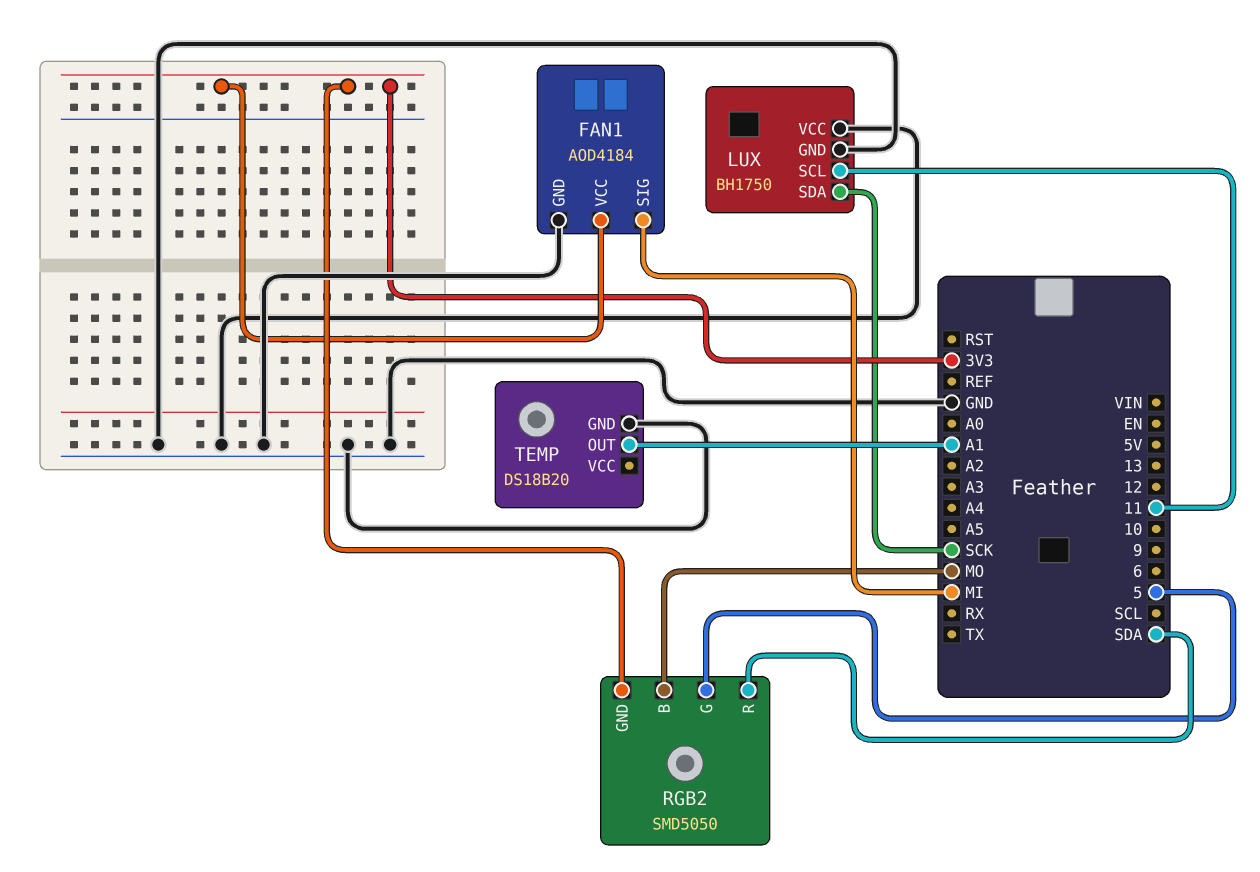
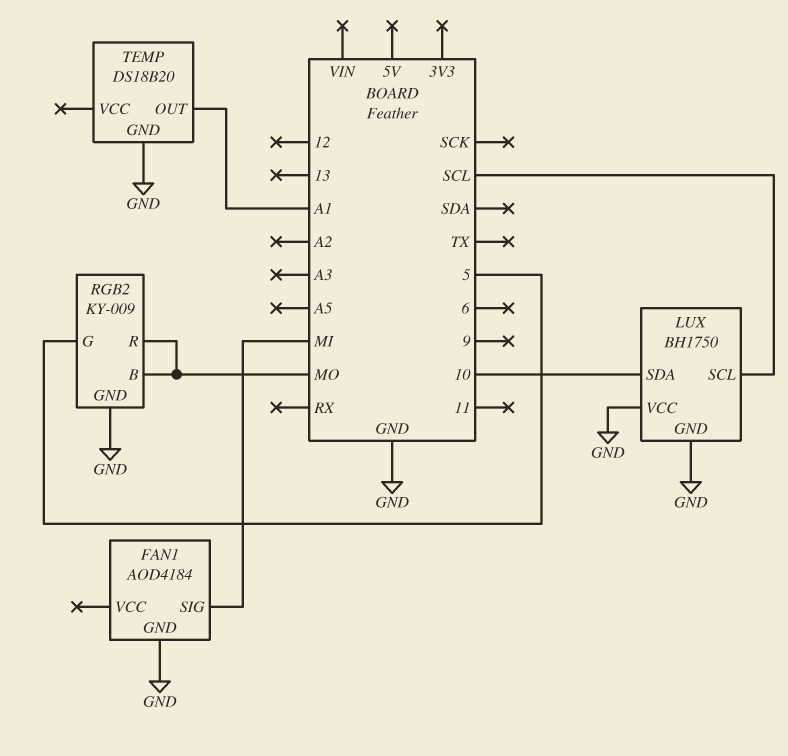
FAN1 pin VCC: 3V3 -> none
LUX pin SCL: 11 -> SCL
LUX pin SDA: SCK -> 10
RGB2: SMD5050 -> KY-009
RGB2 pin GND: 3V3 -> GND
RGB2 pin R: SDA -> MO

